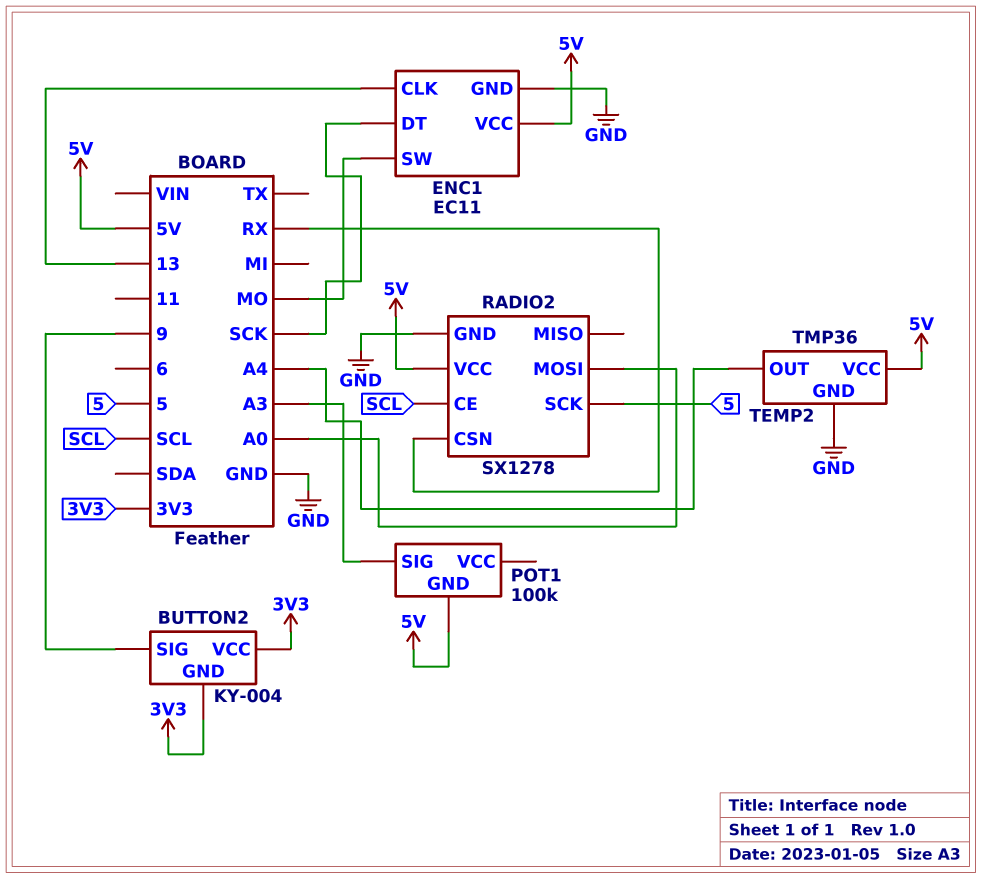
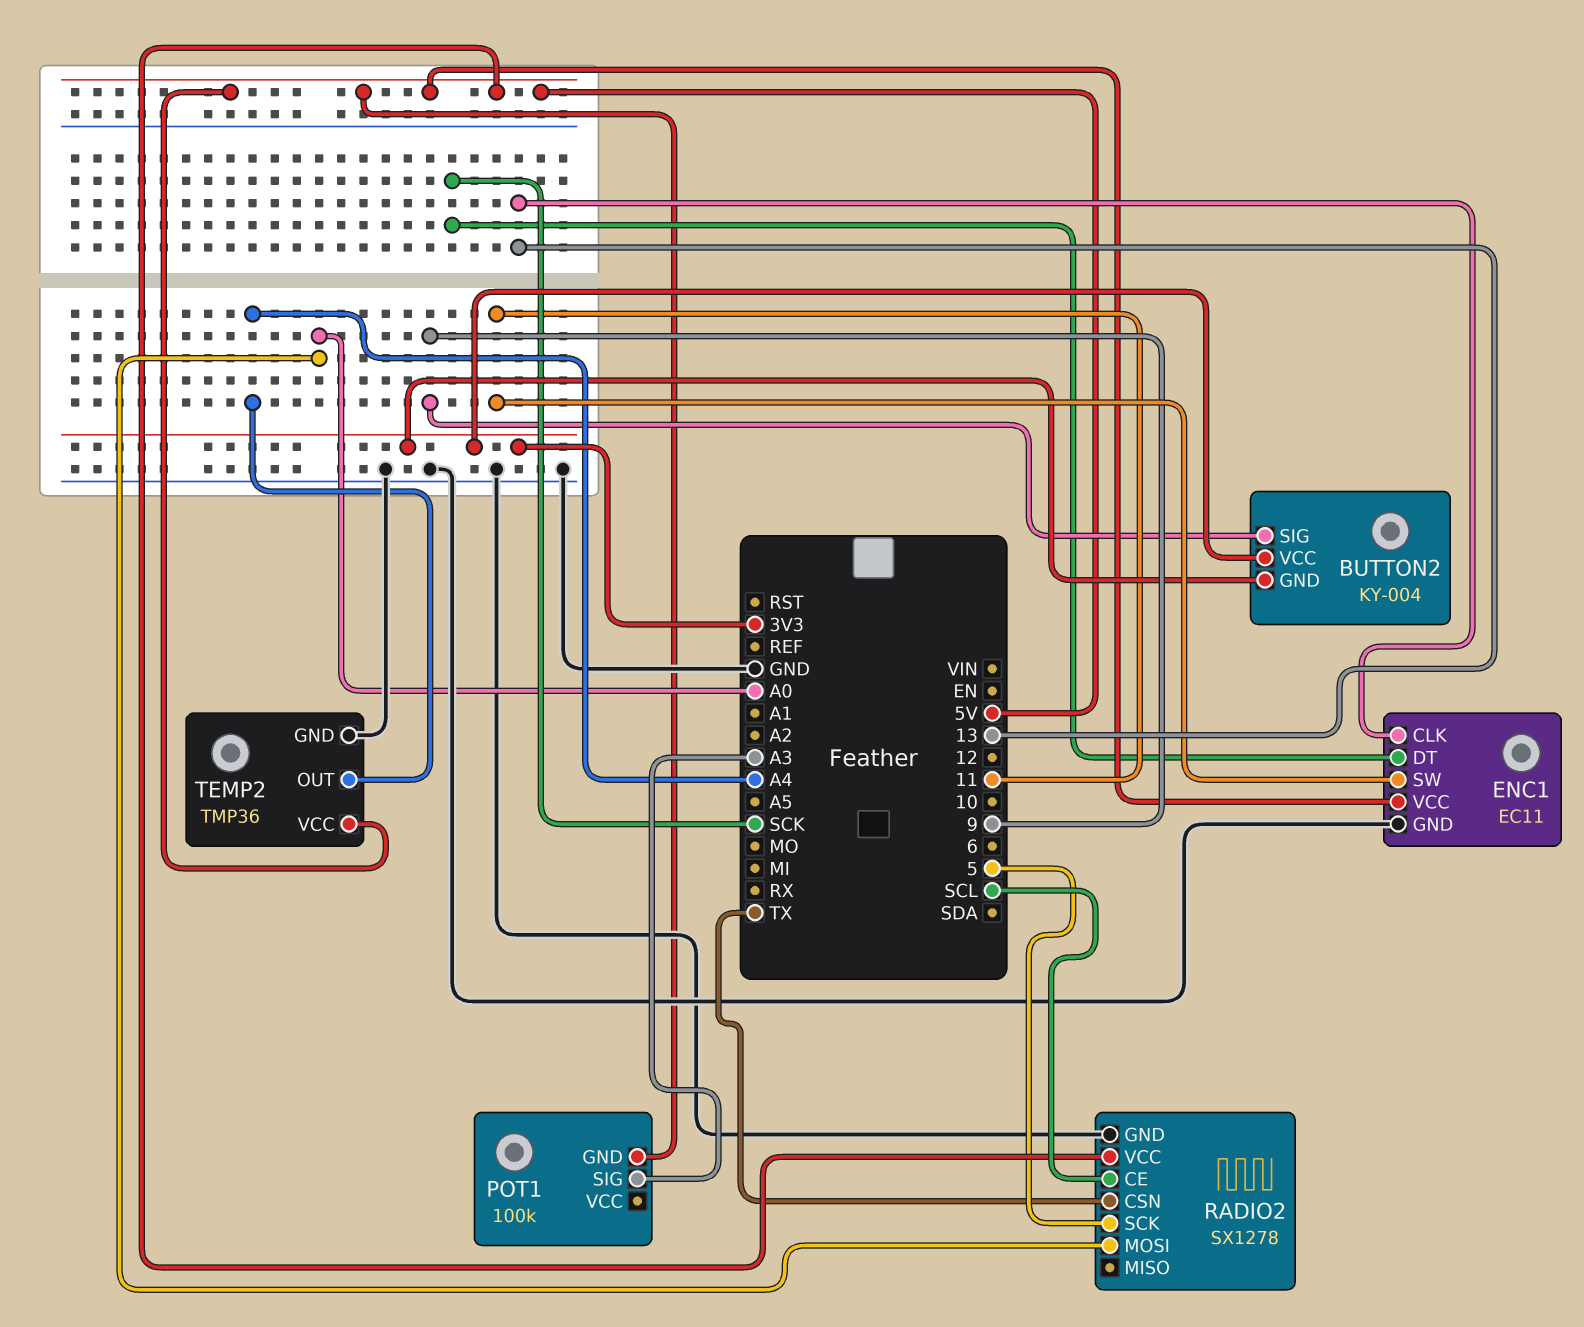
ENC1 pin SW: MO -> 11
RADIO2 pin CSN: RX -> TX

